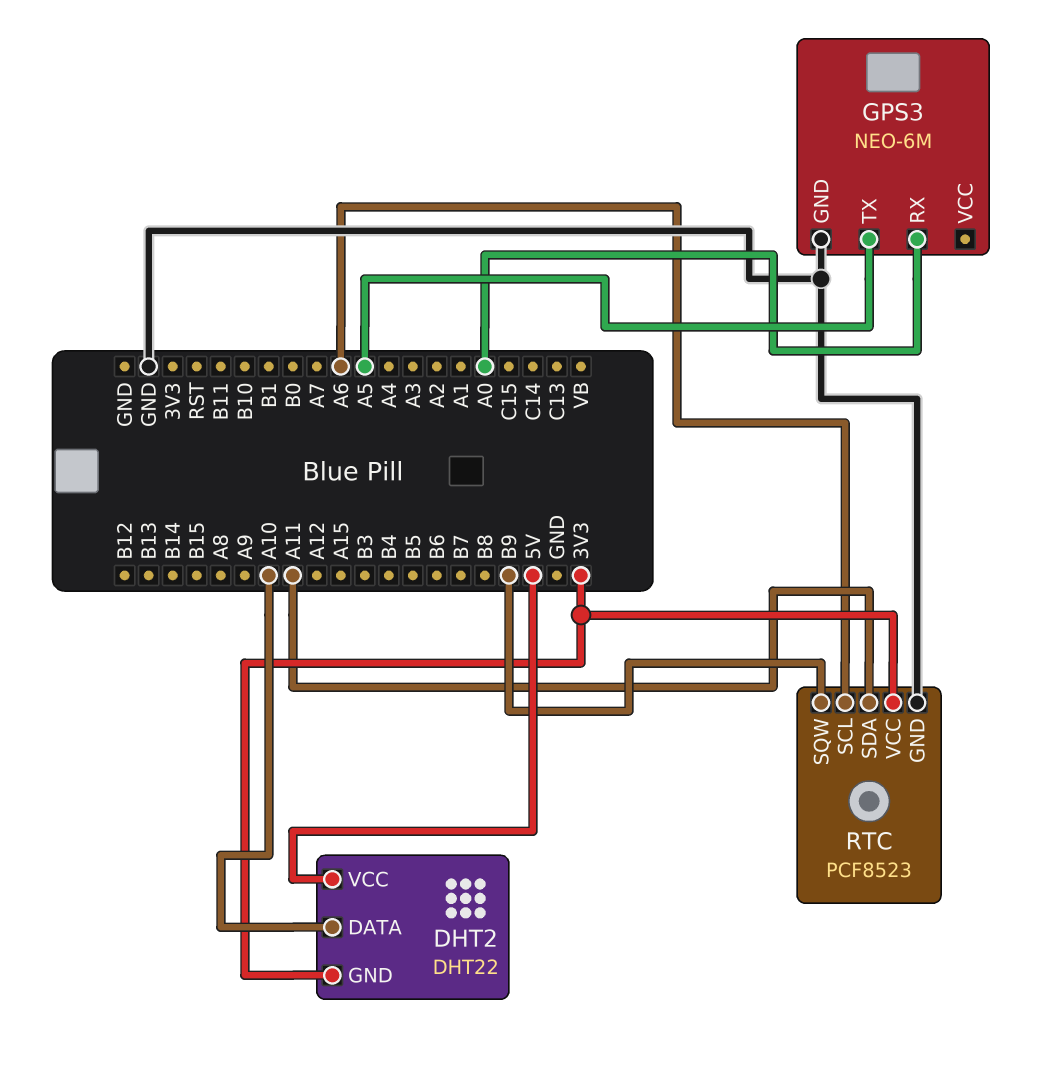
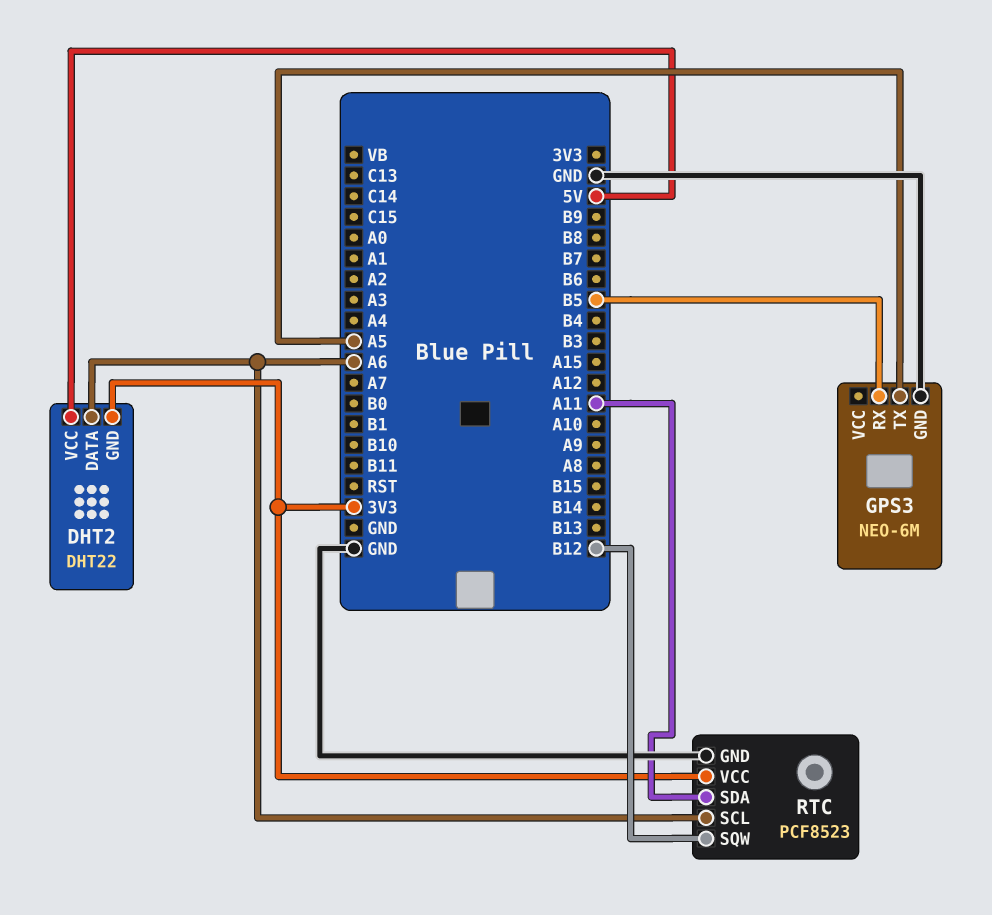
DHT2 pin DATA: A10 -> A6
GPS3 pin RX: A0 -> B5
RTC pin SQW: B9 -> B12

